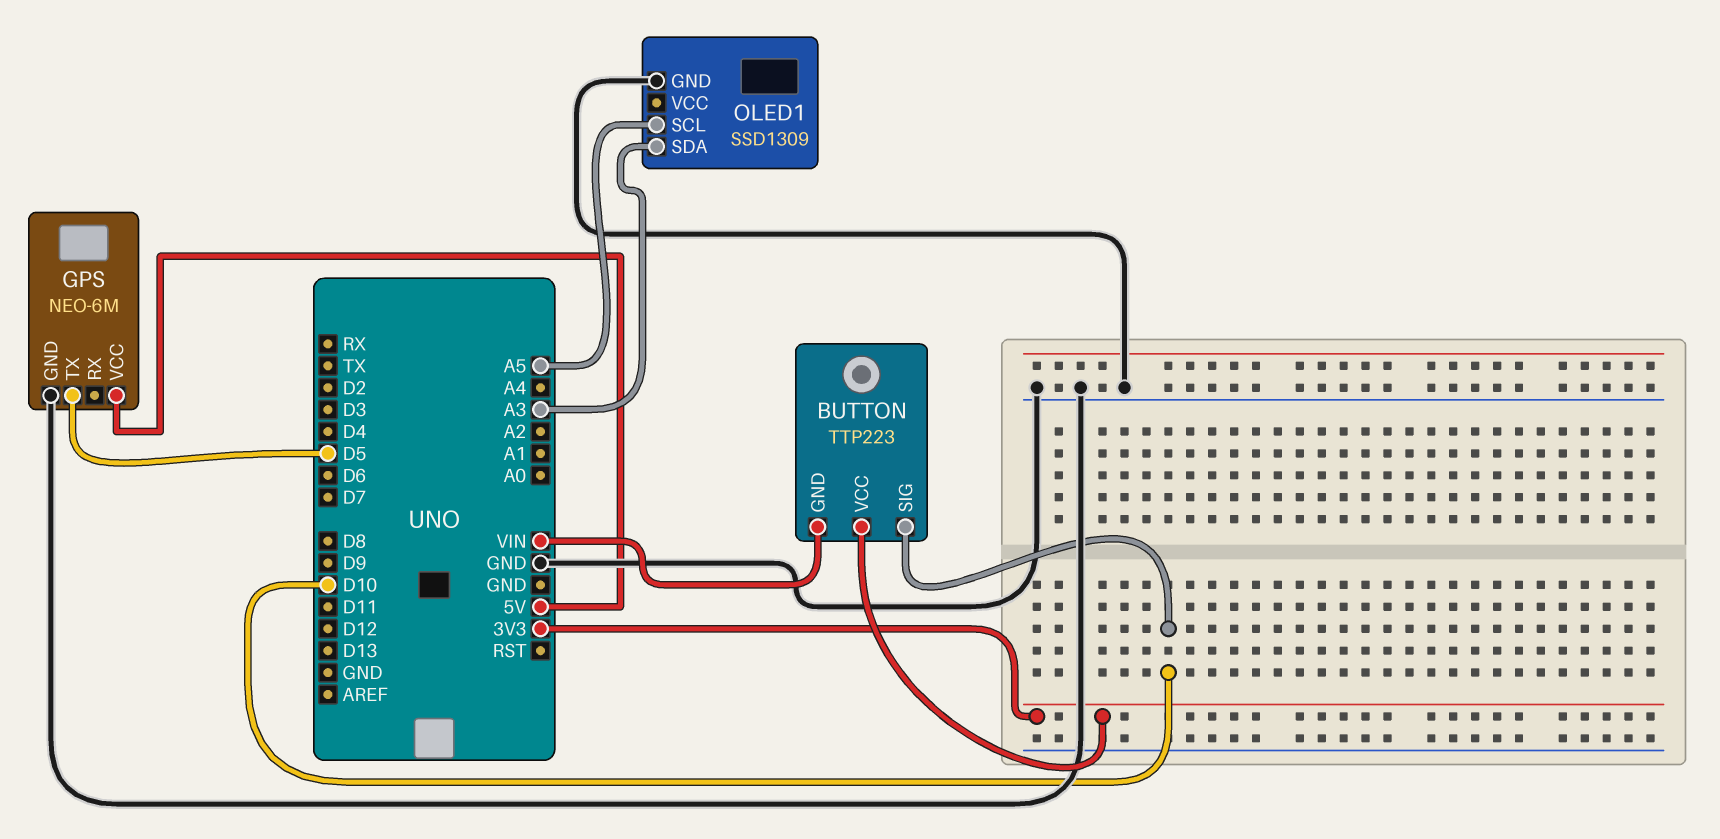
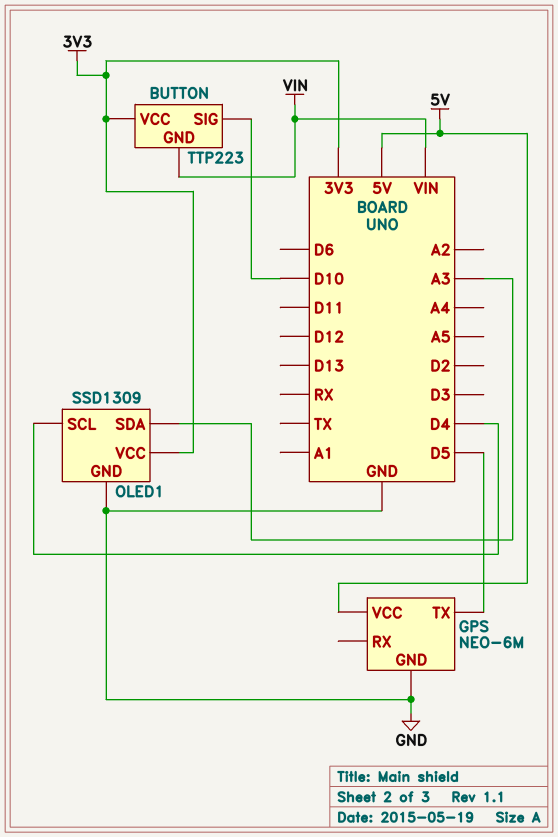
OLED1 pin SCL: A5 -> D4
OLED1 pin VCC: none -> 3V3

